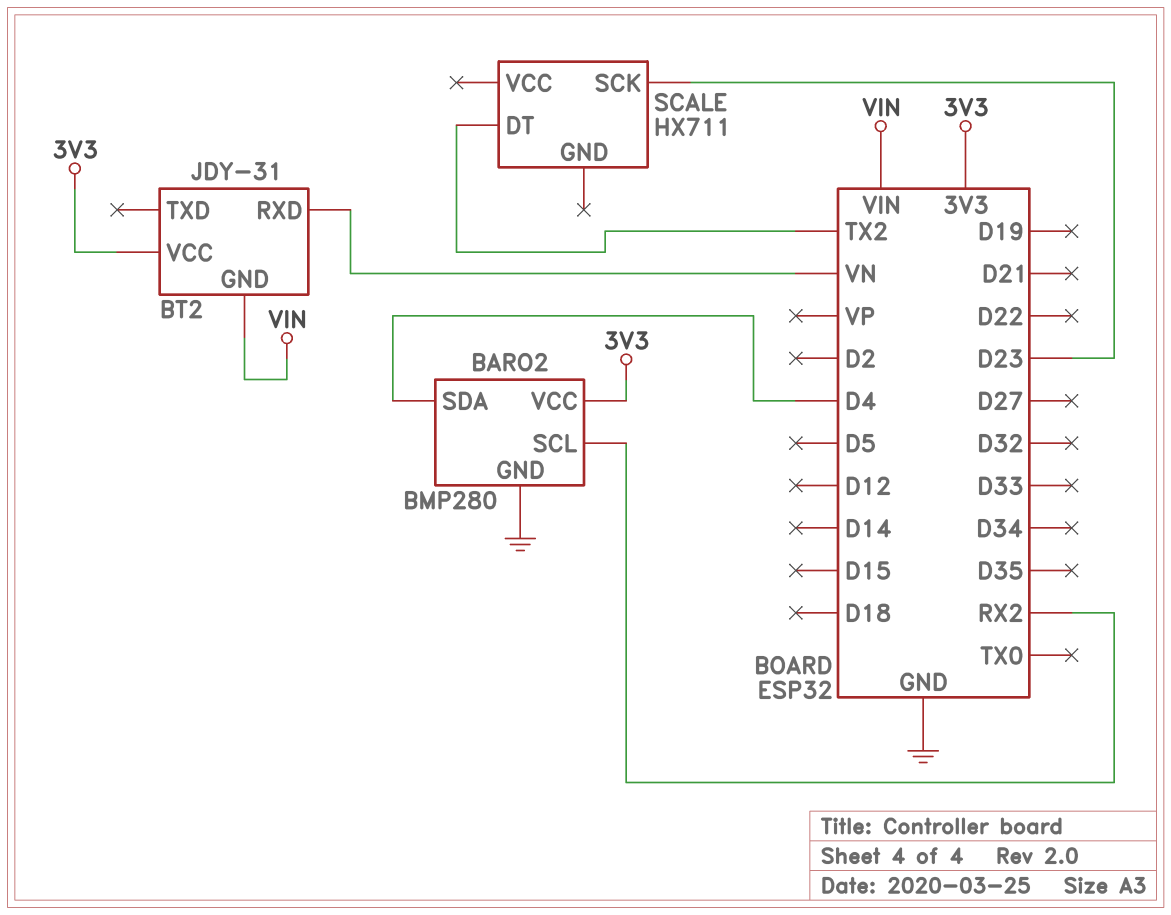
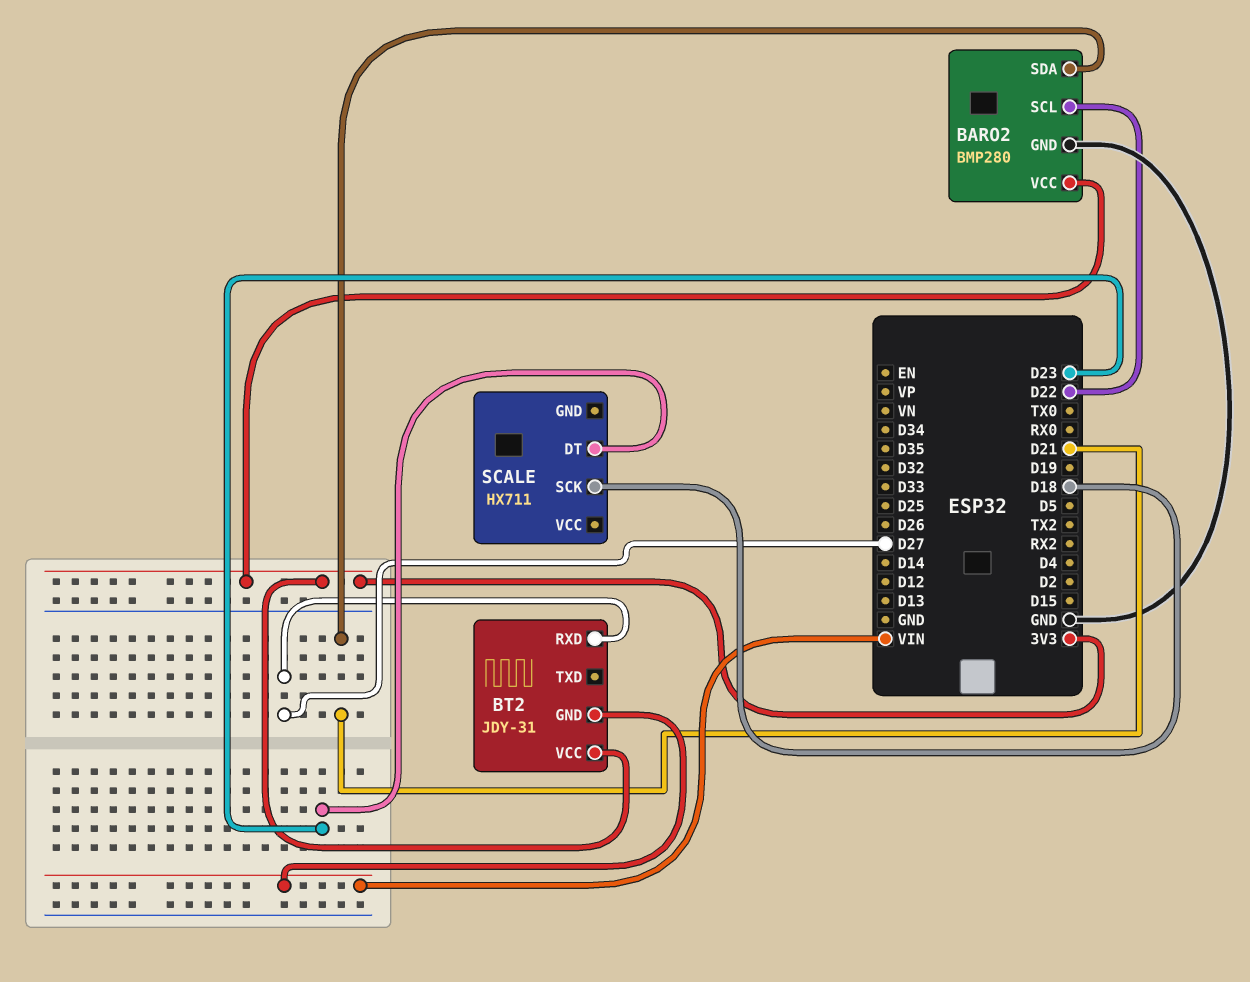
BARO2 pin SCL: RX2 -> D22
BARO2 pin SDA: D4 -> D21
BT2 pin RXD: VN -> D27
SCALE pin DT: TX2 -> D23
SCALE pin SCK: D23 -> D18

